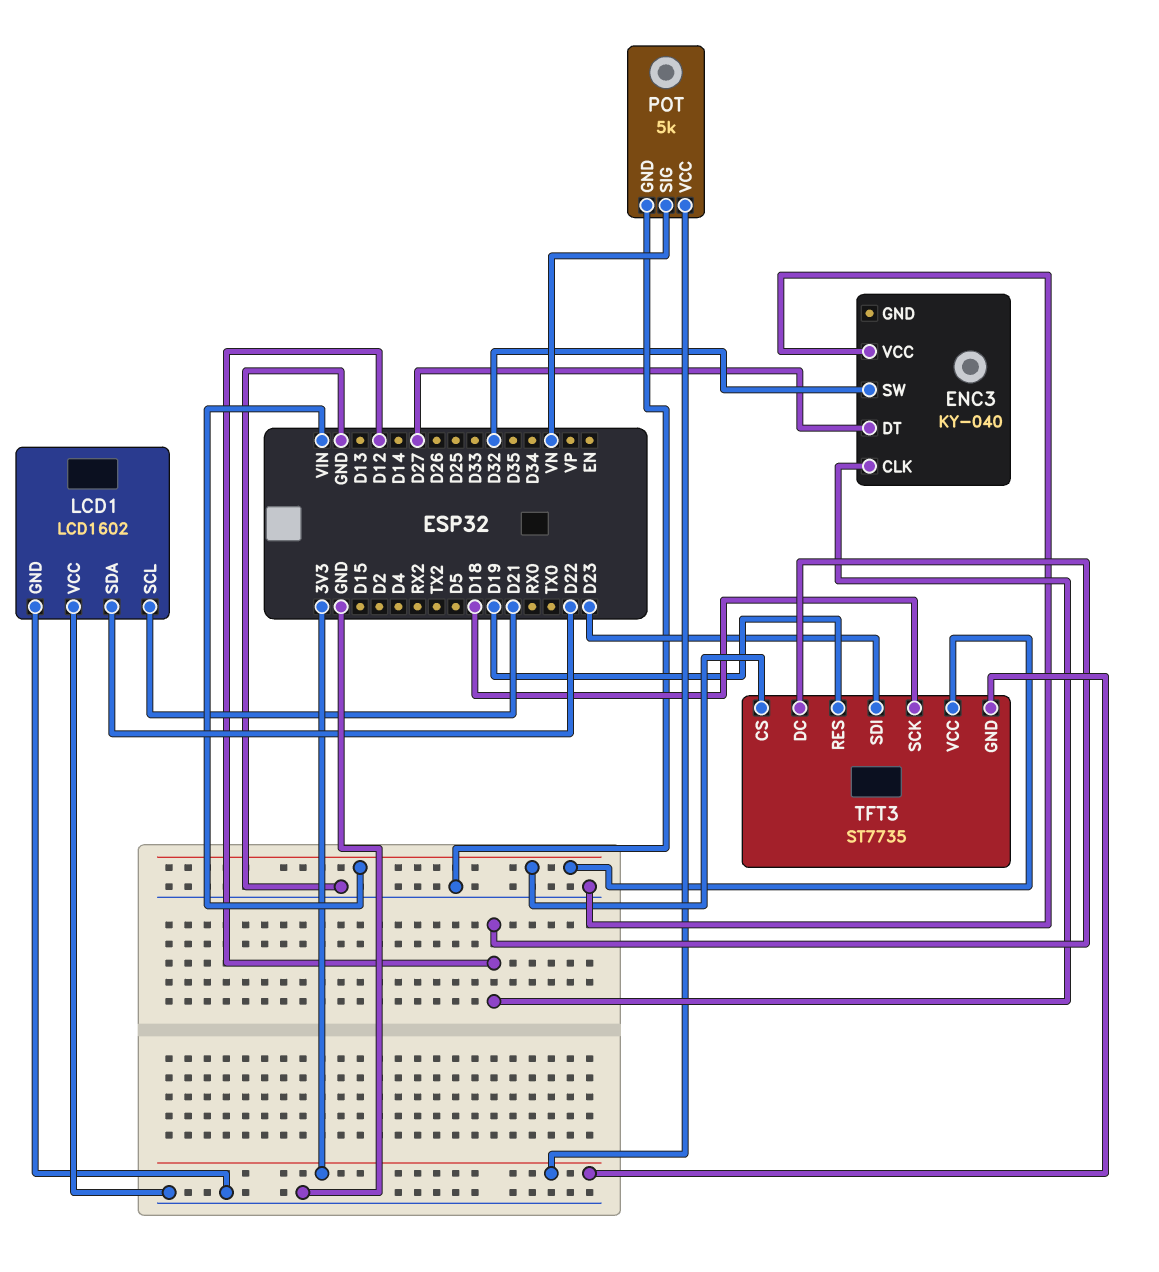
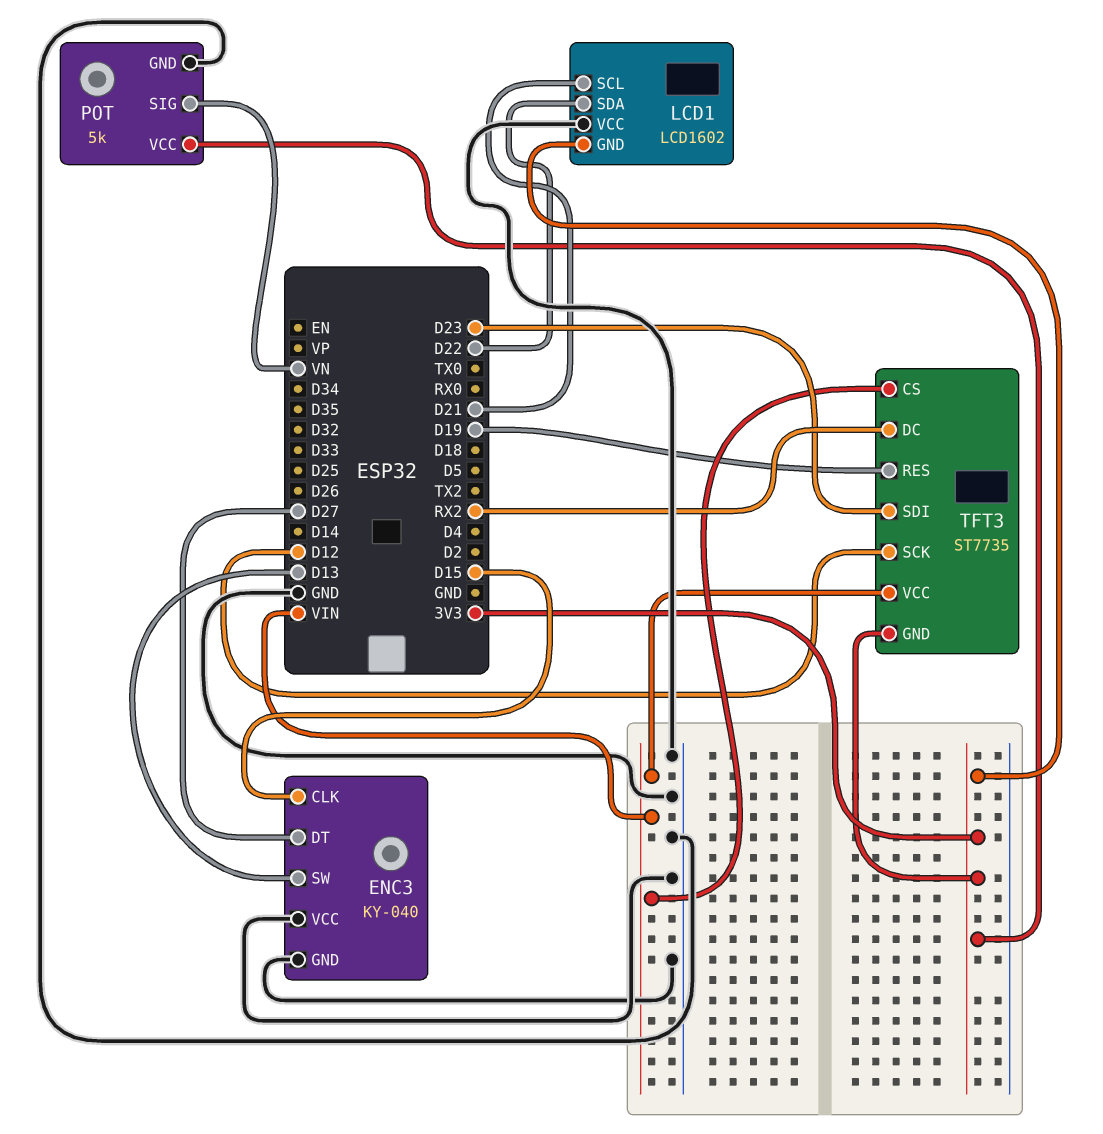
ENC3 pin CLK: D12 -> D15
ENC3 pin GND: none -> GND
ENC3 pin SW: D32 -> D13
LCD1 pin GND: GND -> 3V3
TFT3 pin DC: D12 -> RX2
TFT3 pin SCK: D18 -> D12

